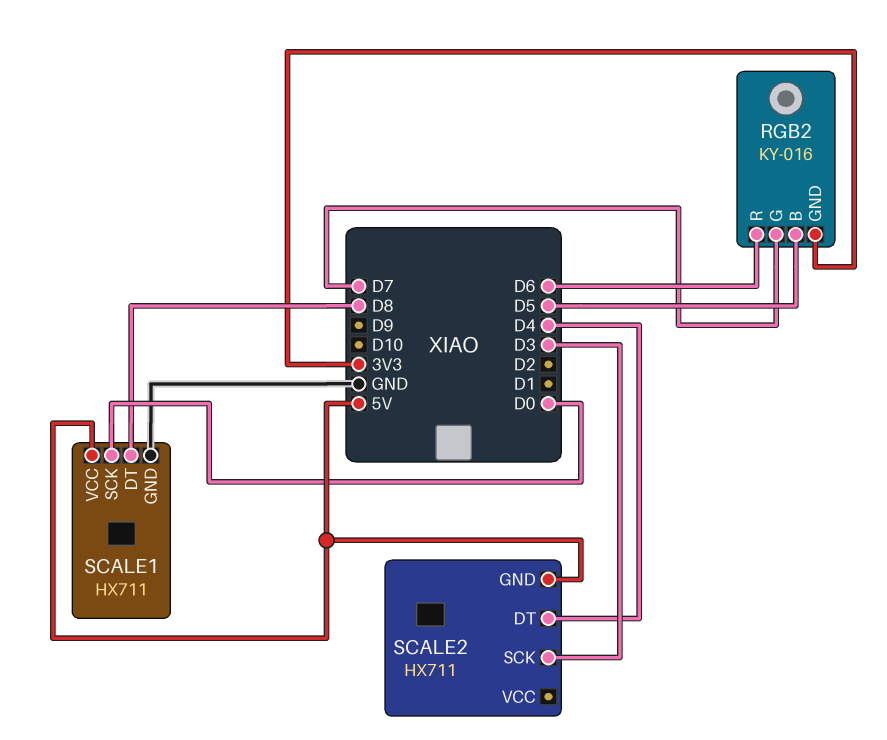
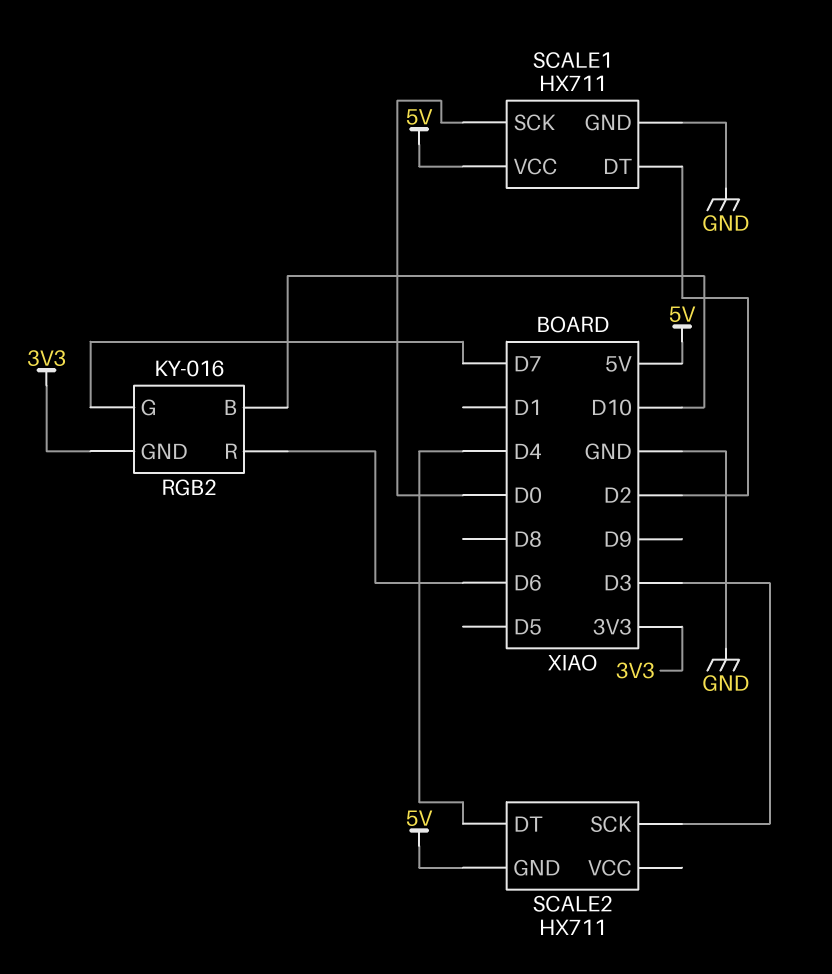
RGB2 pin B: D5 -> D10
SCALE1 pin DT: D8 -> D2

